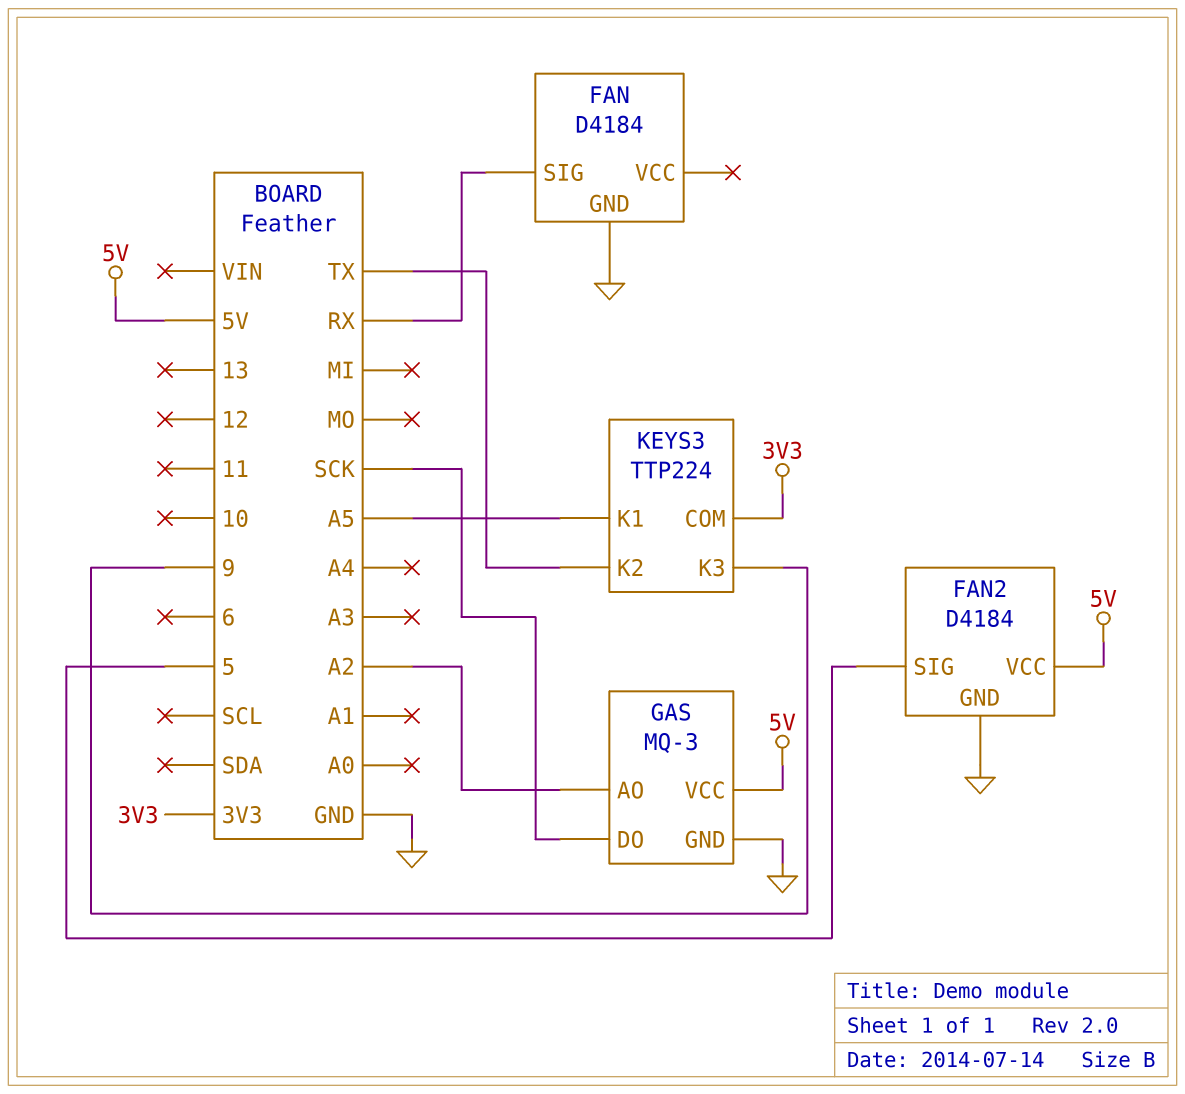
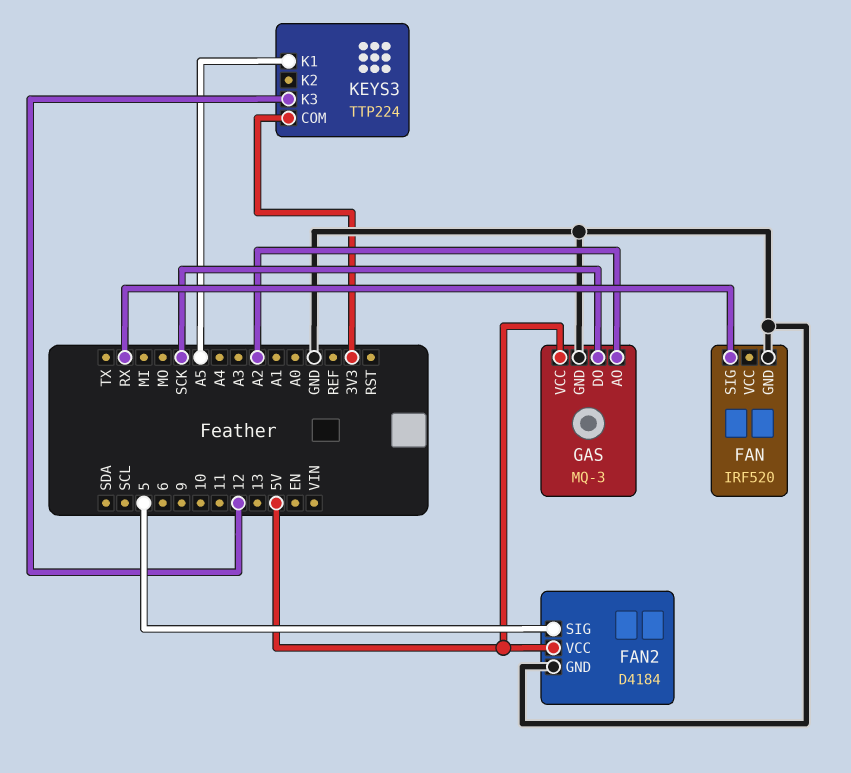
FAN: D4184 -> IRF520
KEYS3 pin K2: TX -> none
KEYS3 pin K3: 9 -> 12

